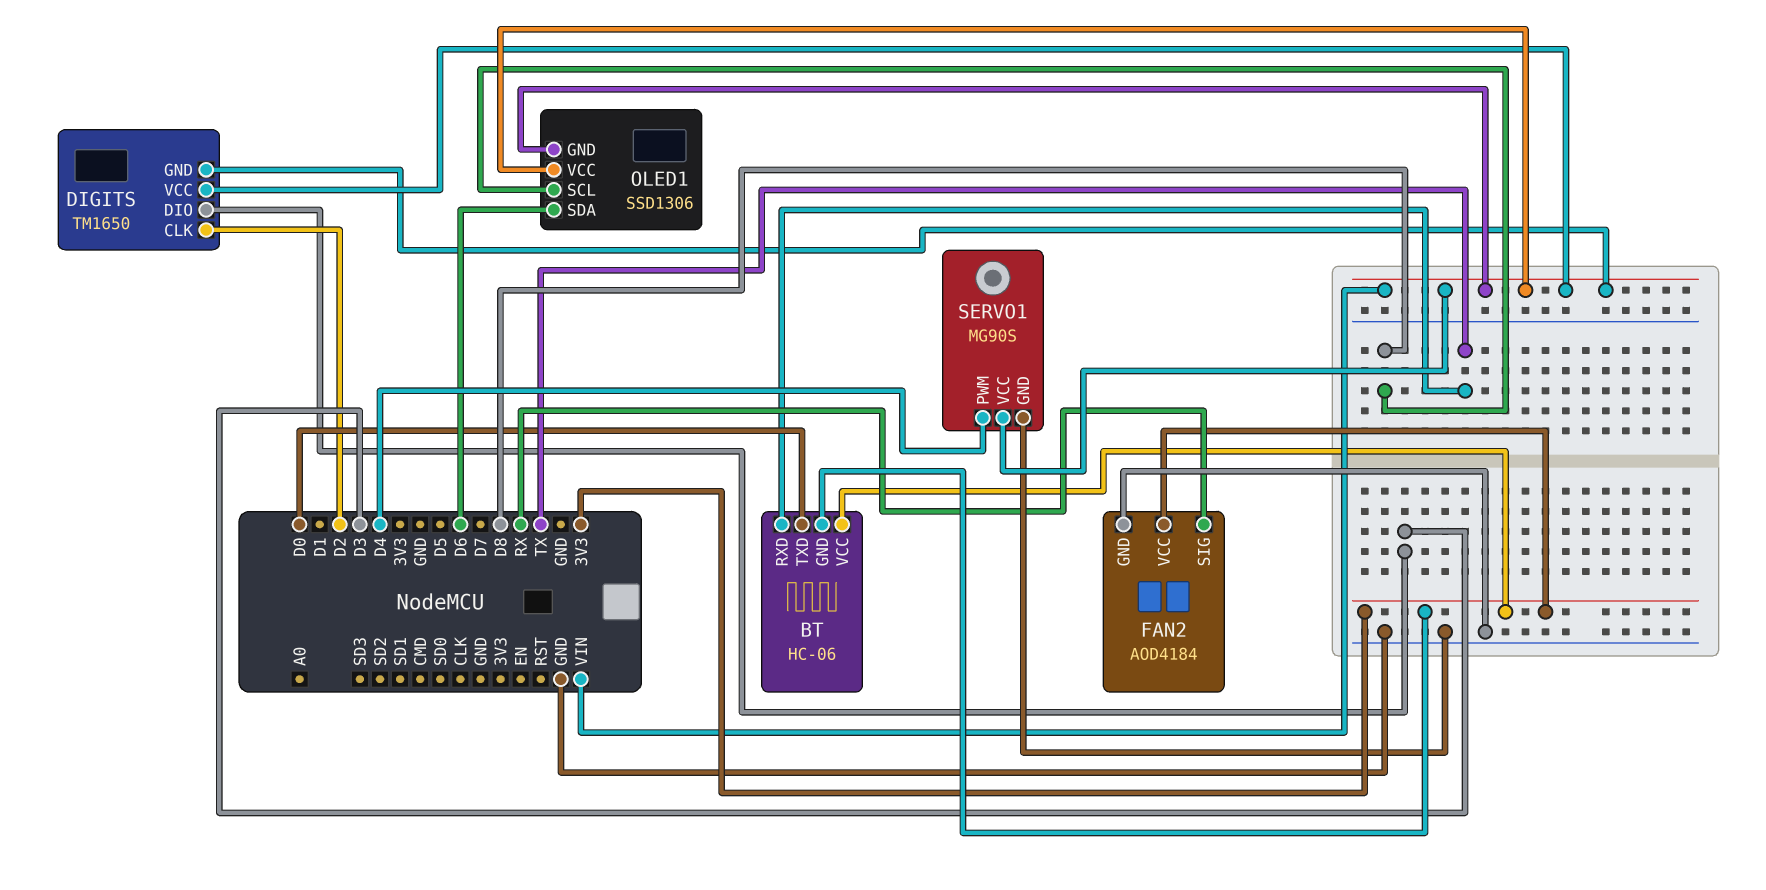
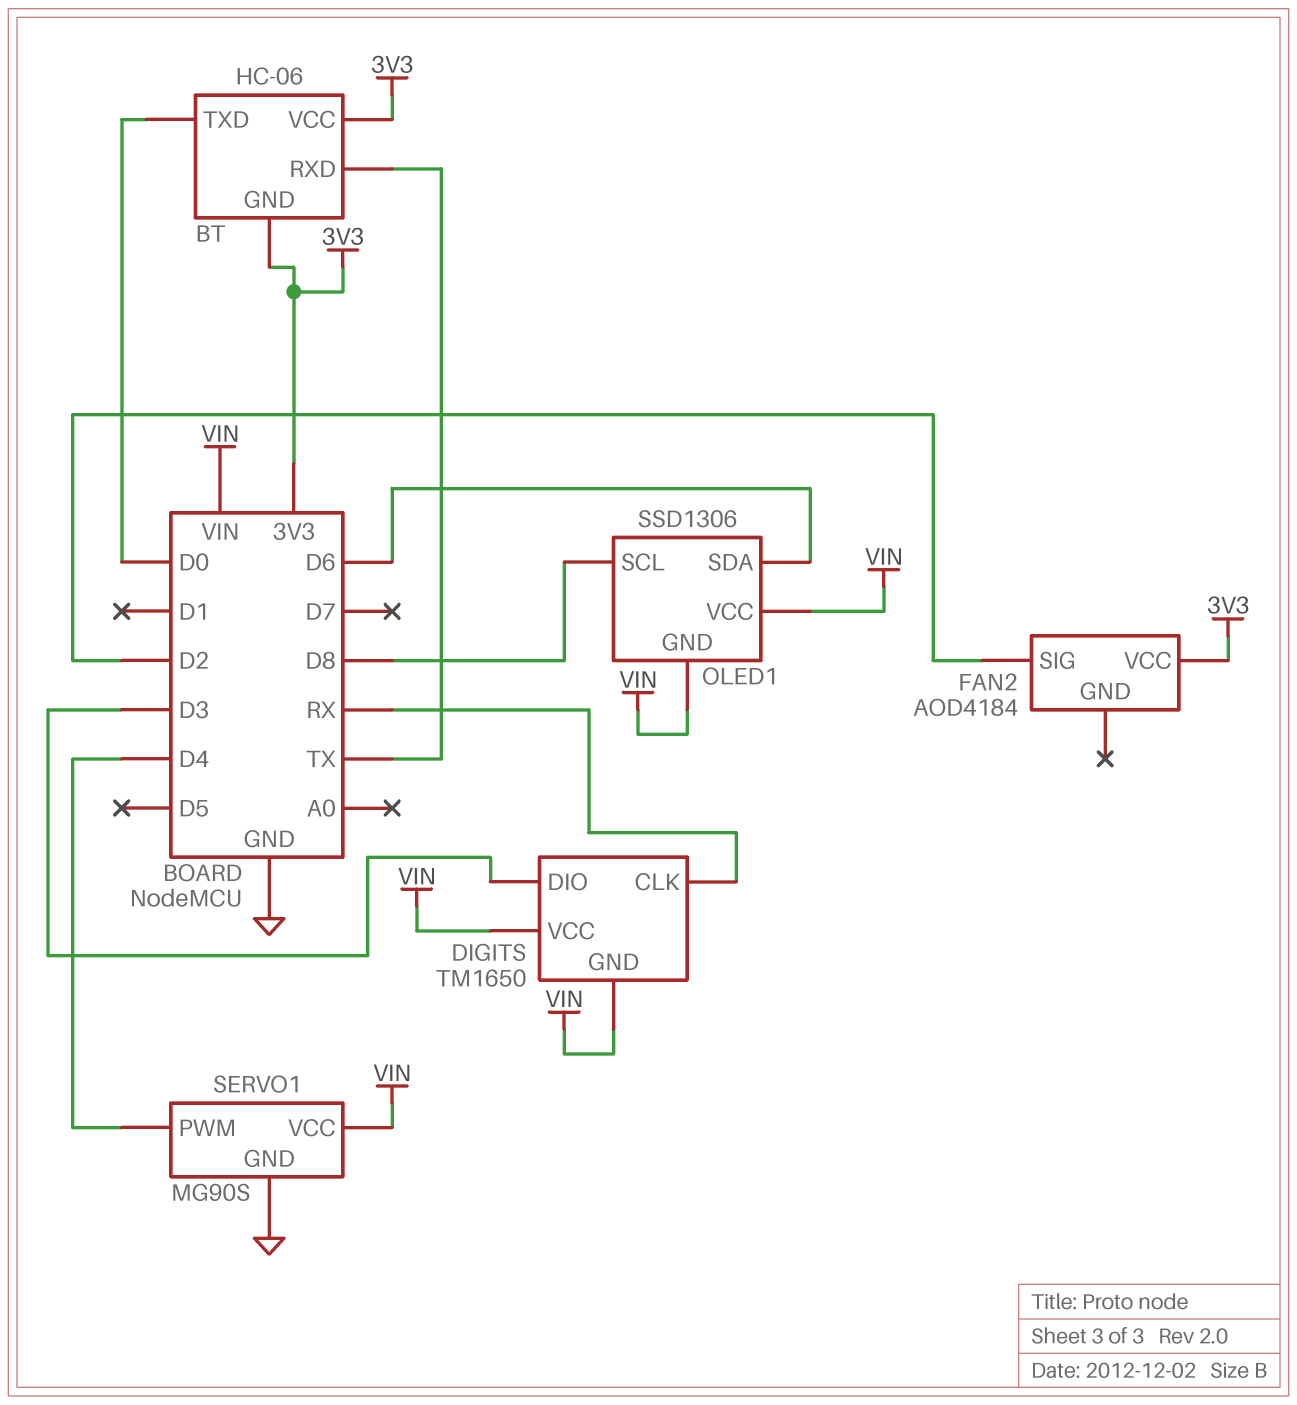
DIGITS pin CLK: D2 -> RX
FAN2 pin GND: GND -> none
FAN2 pin SIG: RX -> D2

